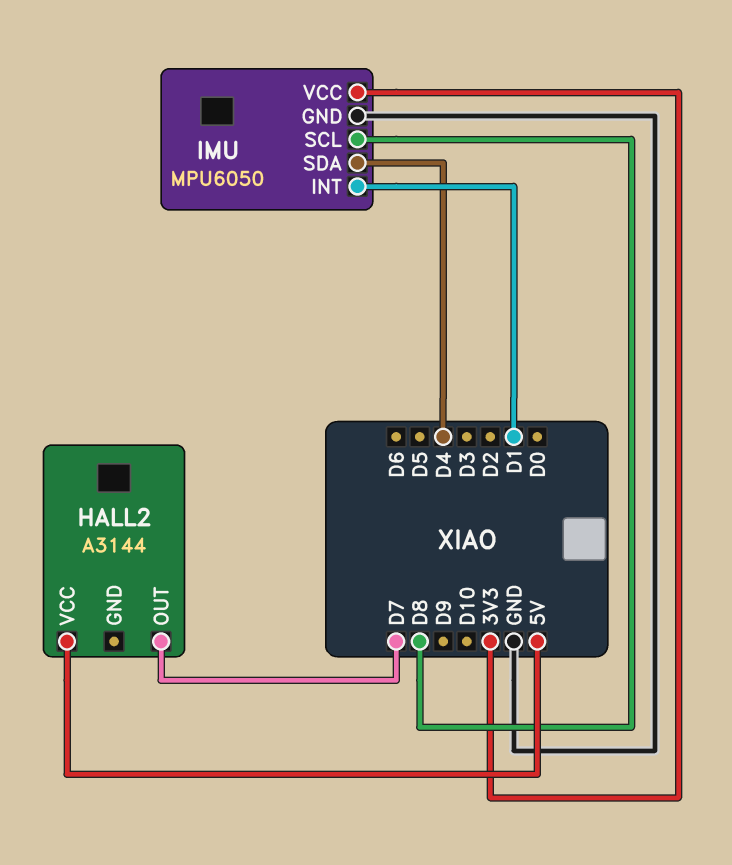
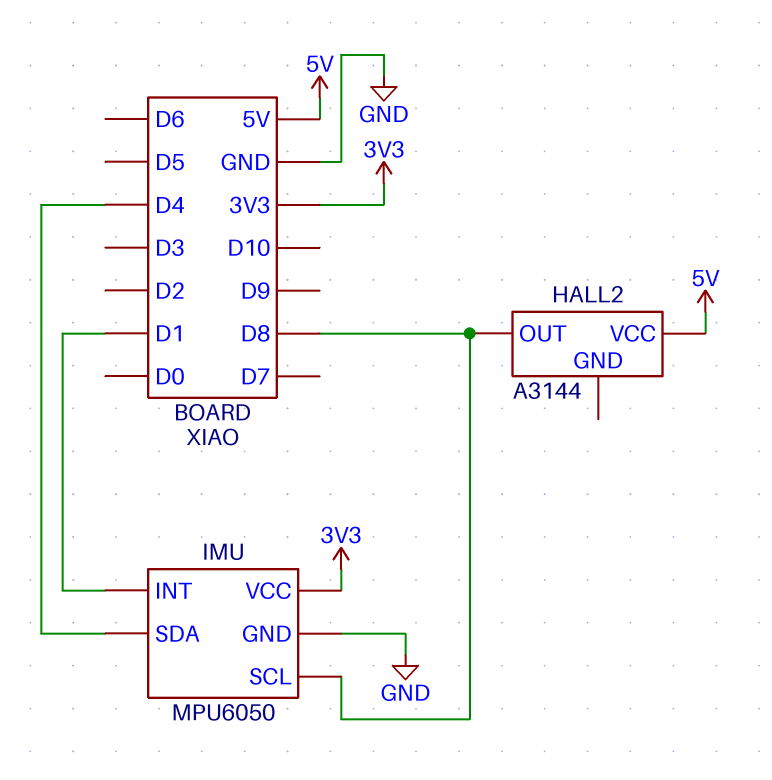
HALL2 pin OUT: D7 -> D8

